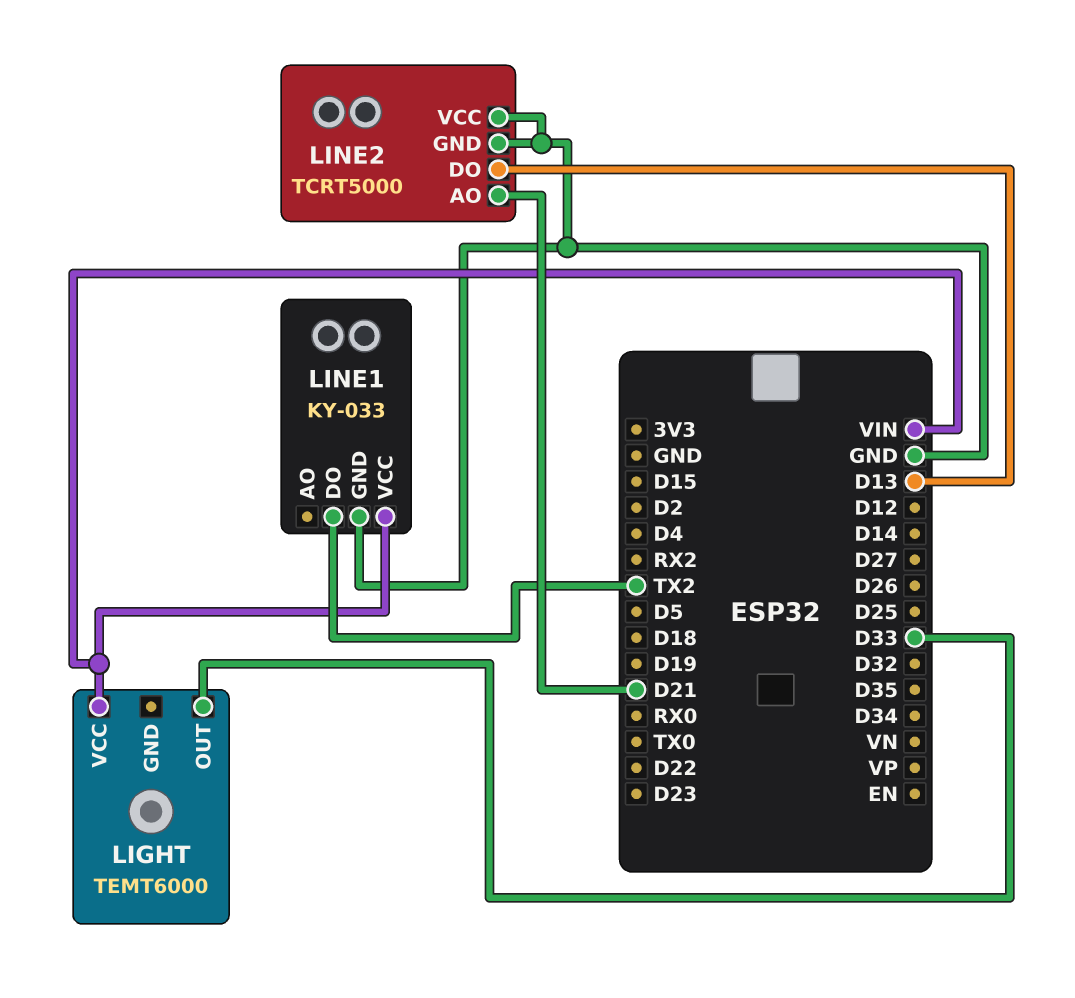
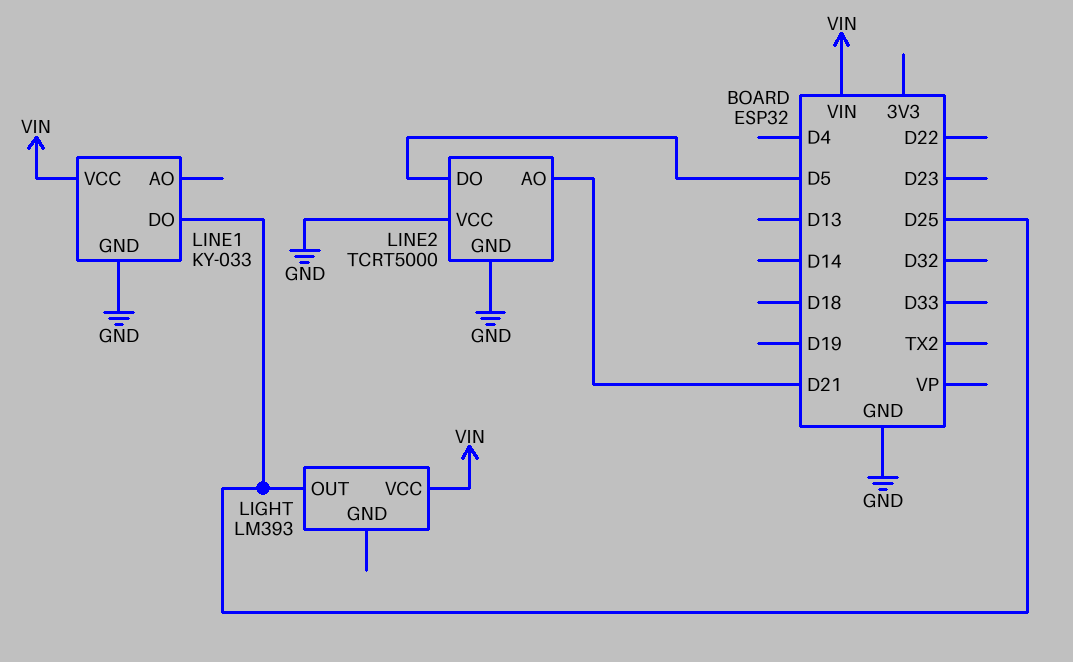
LIGHT: TEMT6000 -> LM393
LIGHT pin OUT: D33 -> D25
LINE1 pin DO: TX2 -> D25
LINE2 pin DO: D13 -> D5

